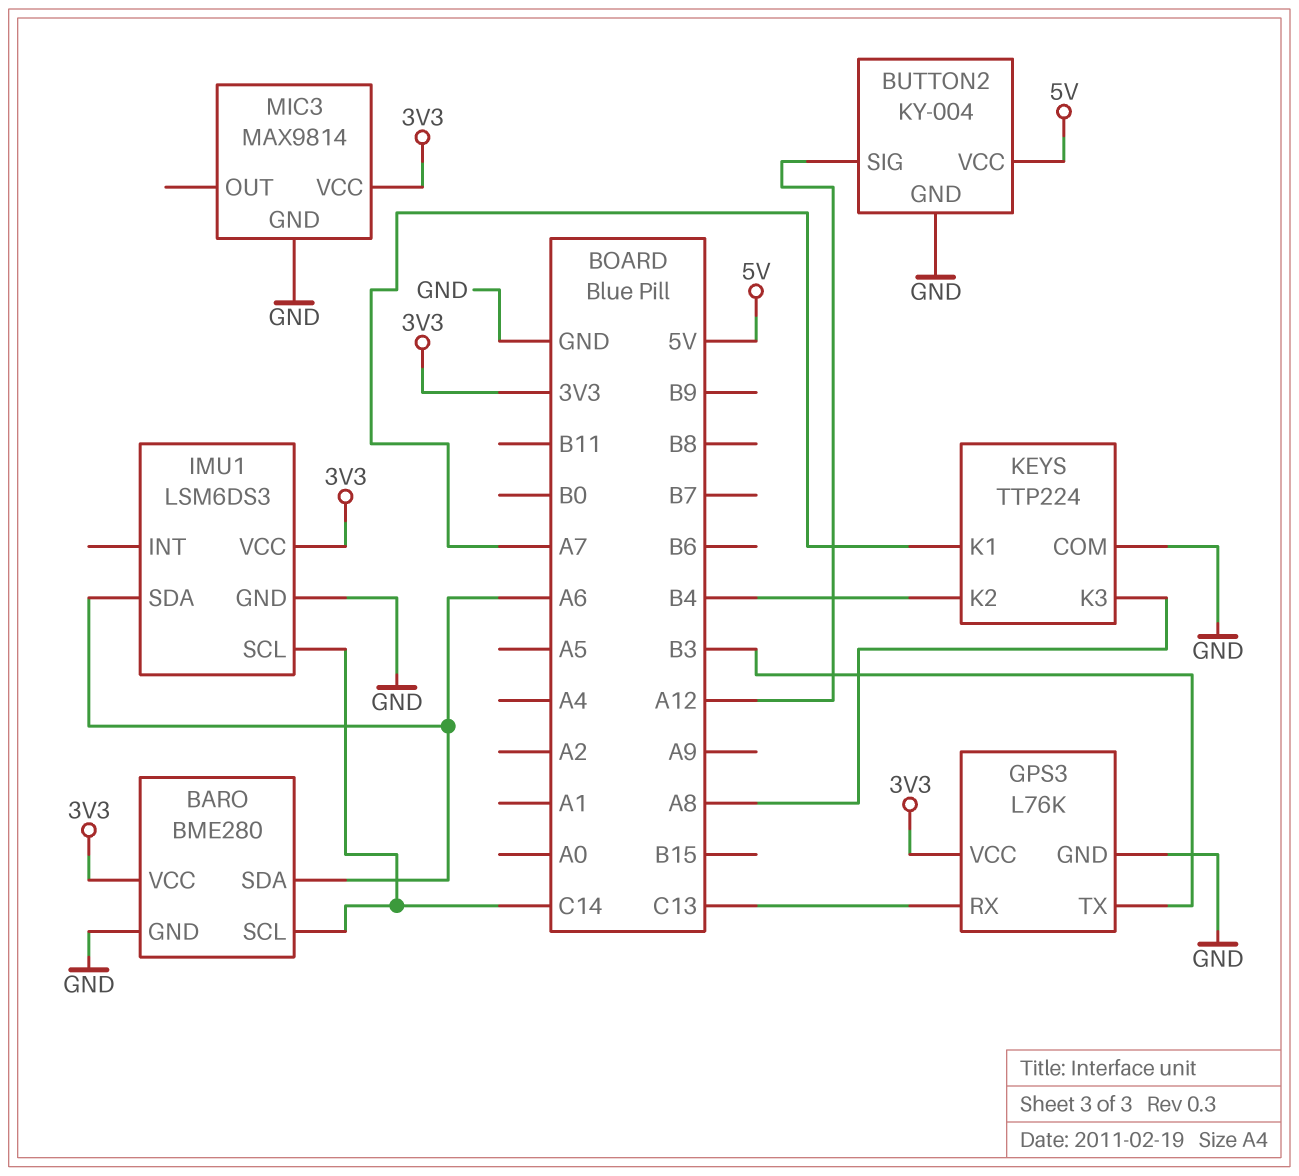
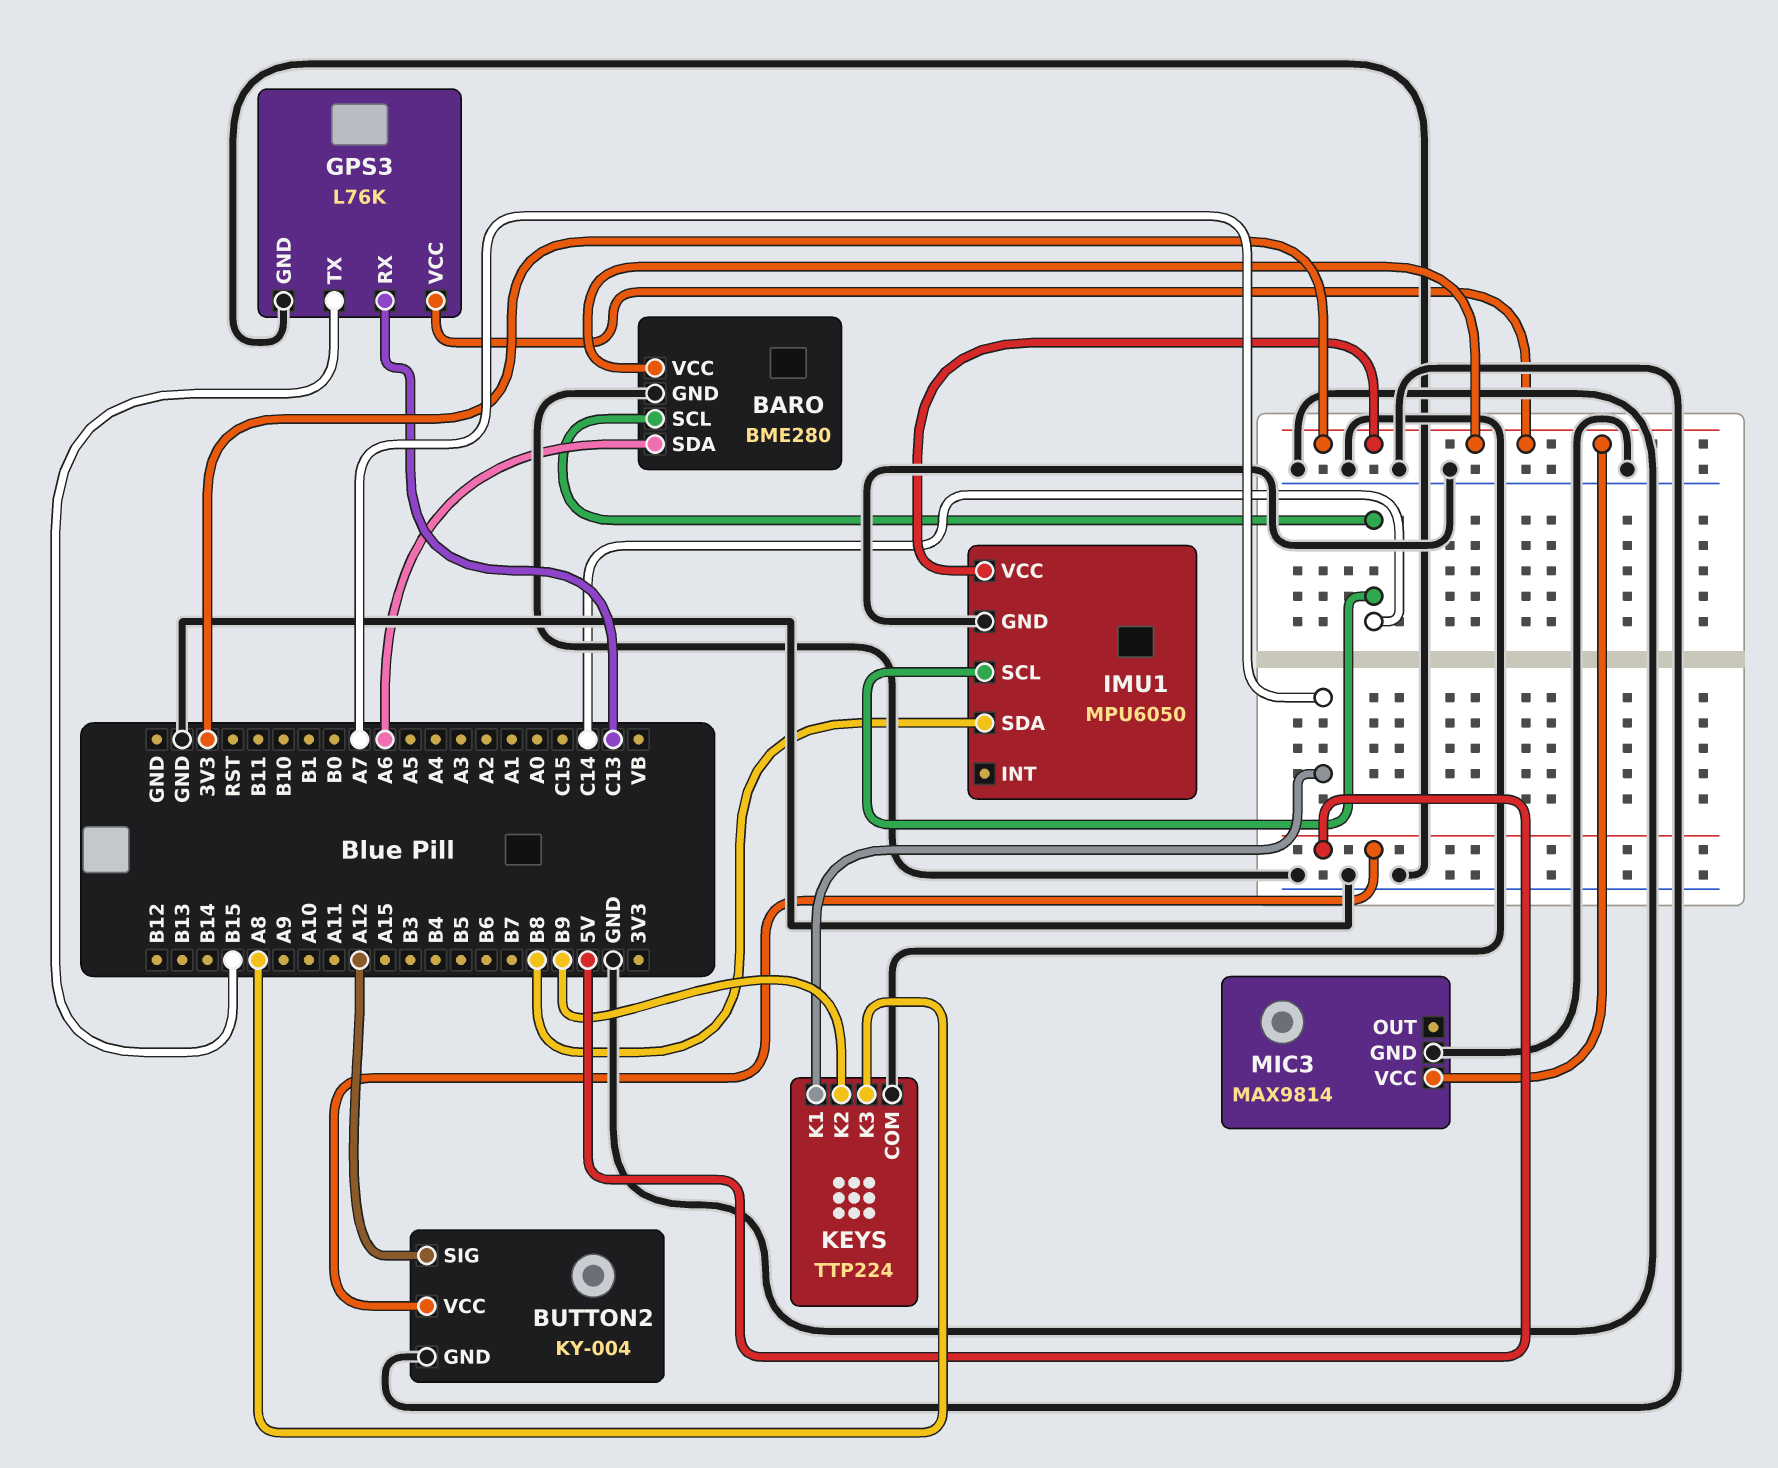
GPS3 pin TX: B3 -> B15
IMU1: LSM6DS3 -> MPU6050
IMU1 pin SDA: A6 -> B8
KEYS pin K2: B4 -> B9

